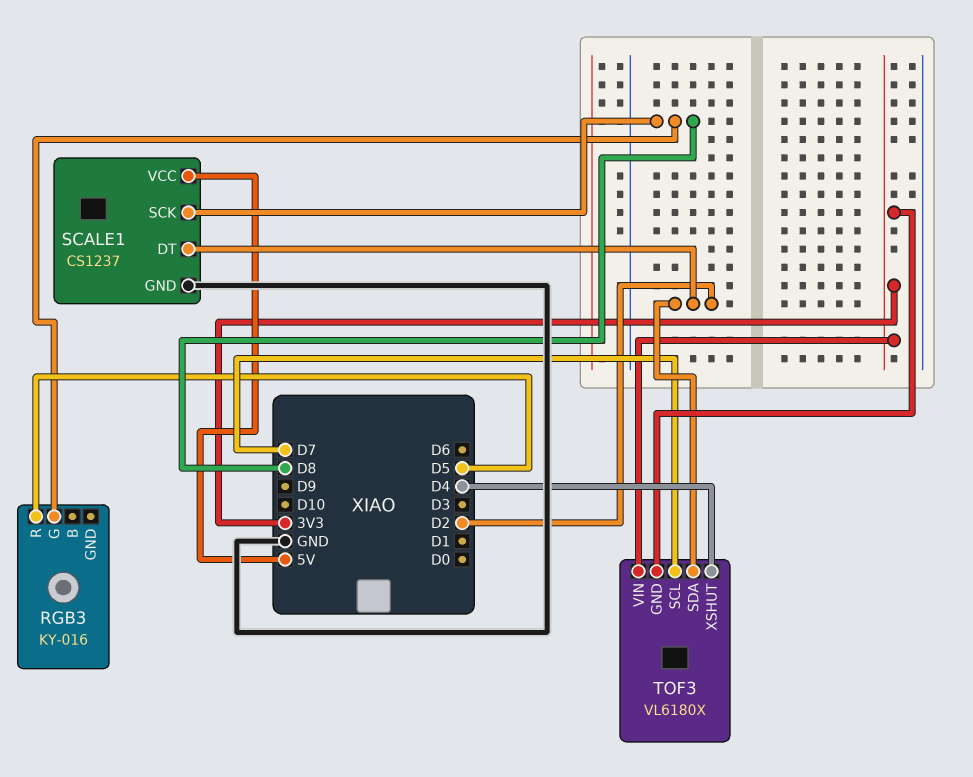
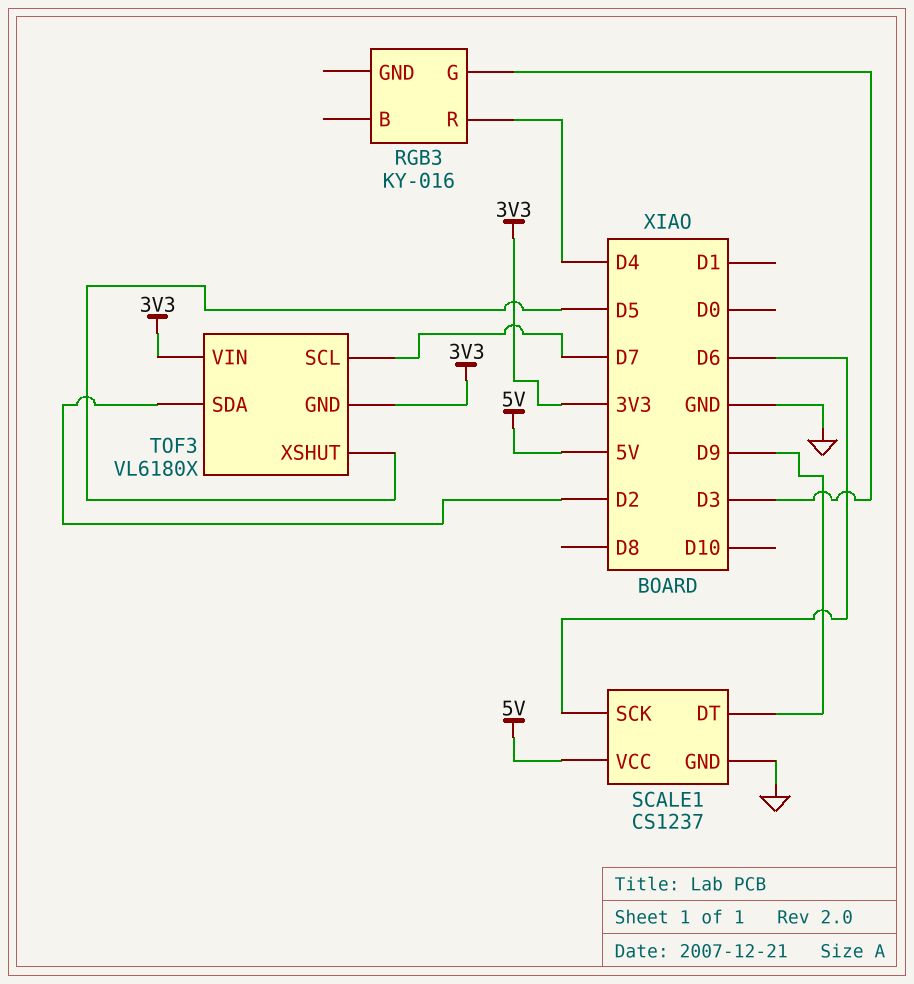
RGB3 pin G: D8 -> D3
RGB3 pin R: D5 -> D4
SCALE1 pin DT: D2 -> D9
SCALE1 pin SCK: D8 -> D6
TOF3 pin XSHUT: D4 -> D5

